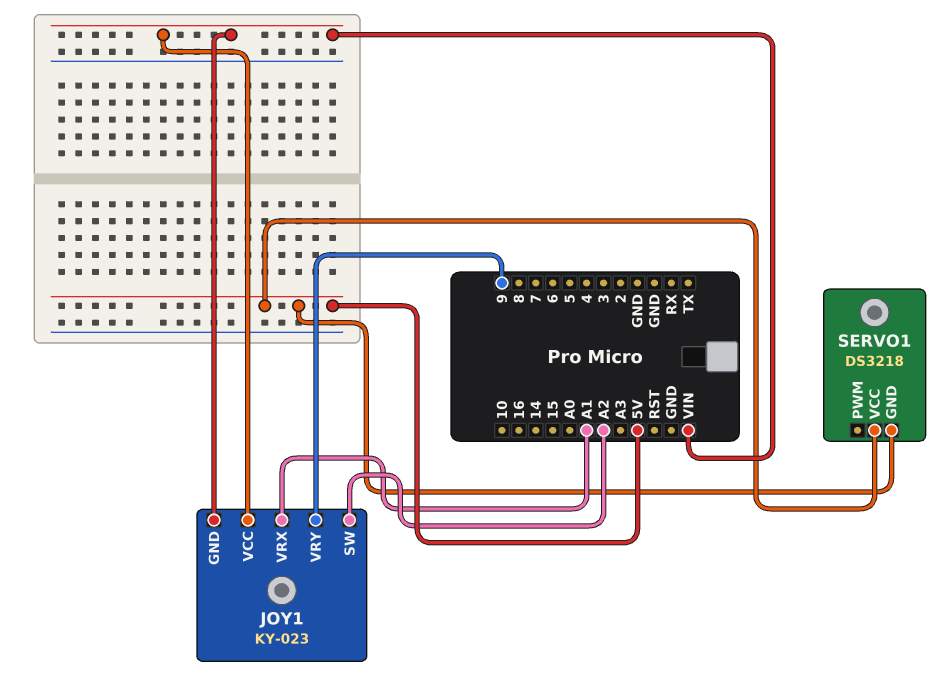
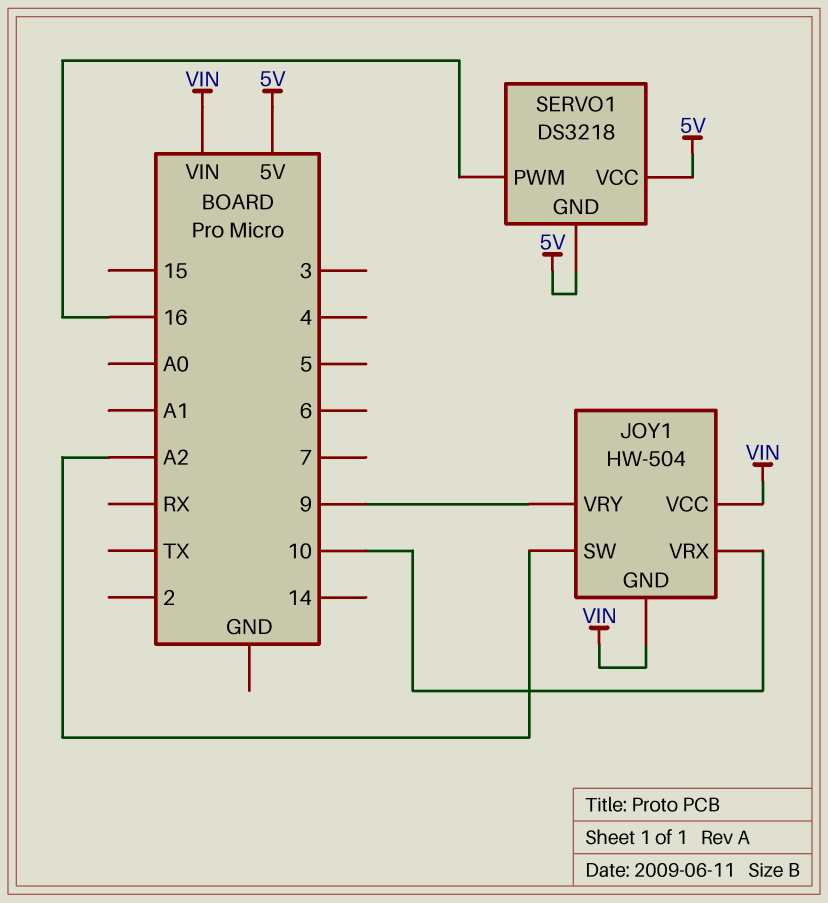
JOY1: KY-023 -> HW-504
JOY1 pin VRX: A1 -> 10
SERVO1 pin PWM: none -> 16

